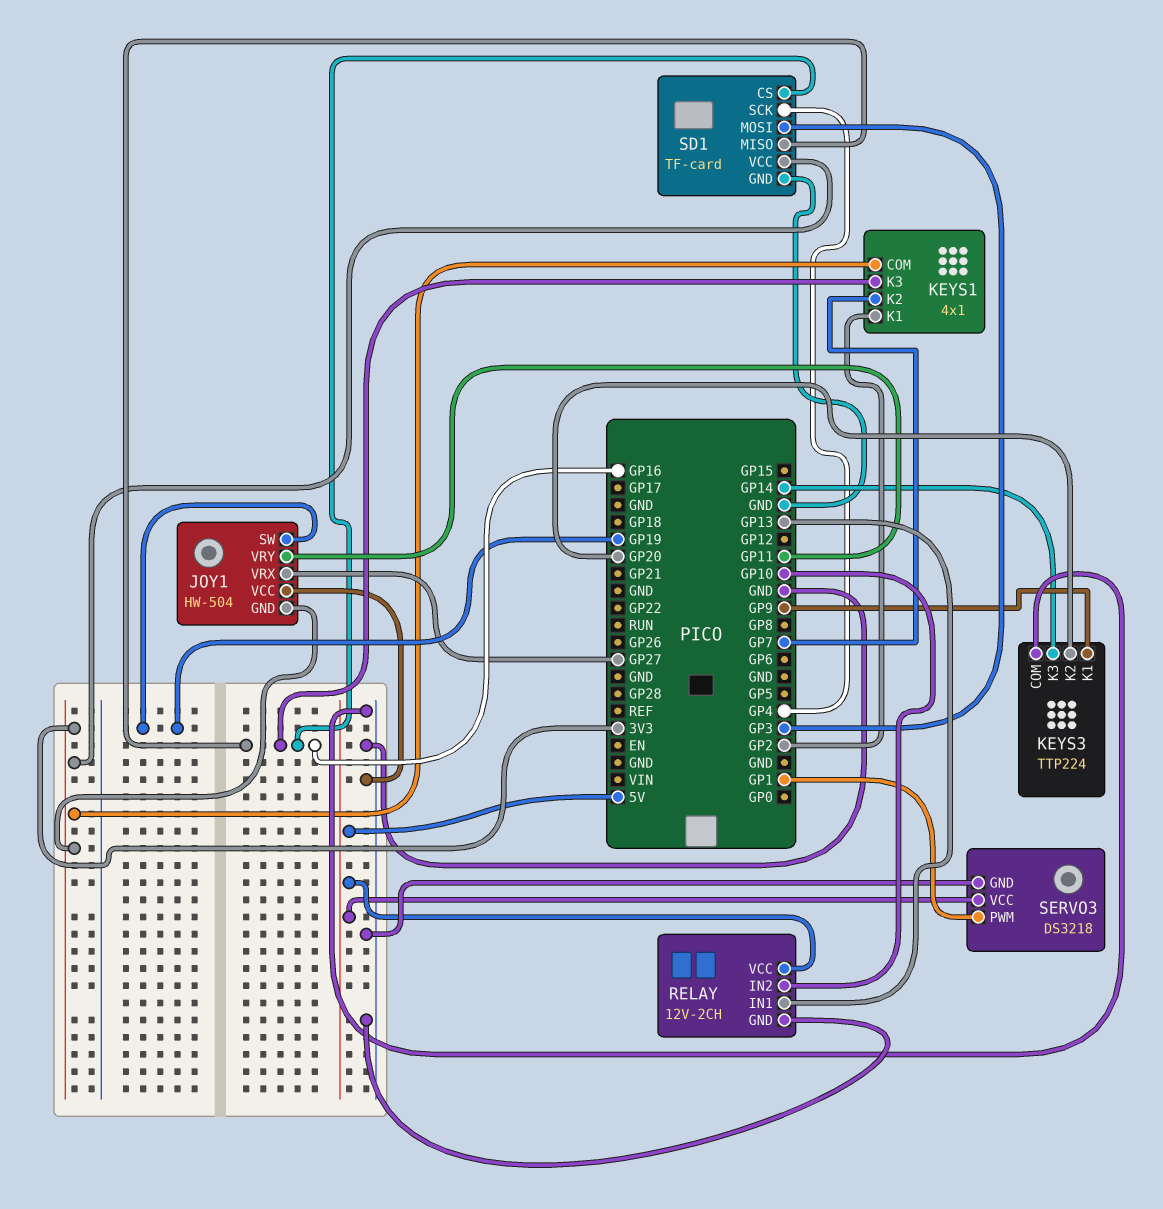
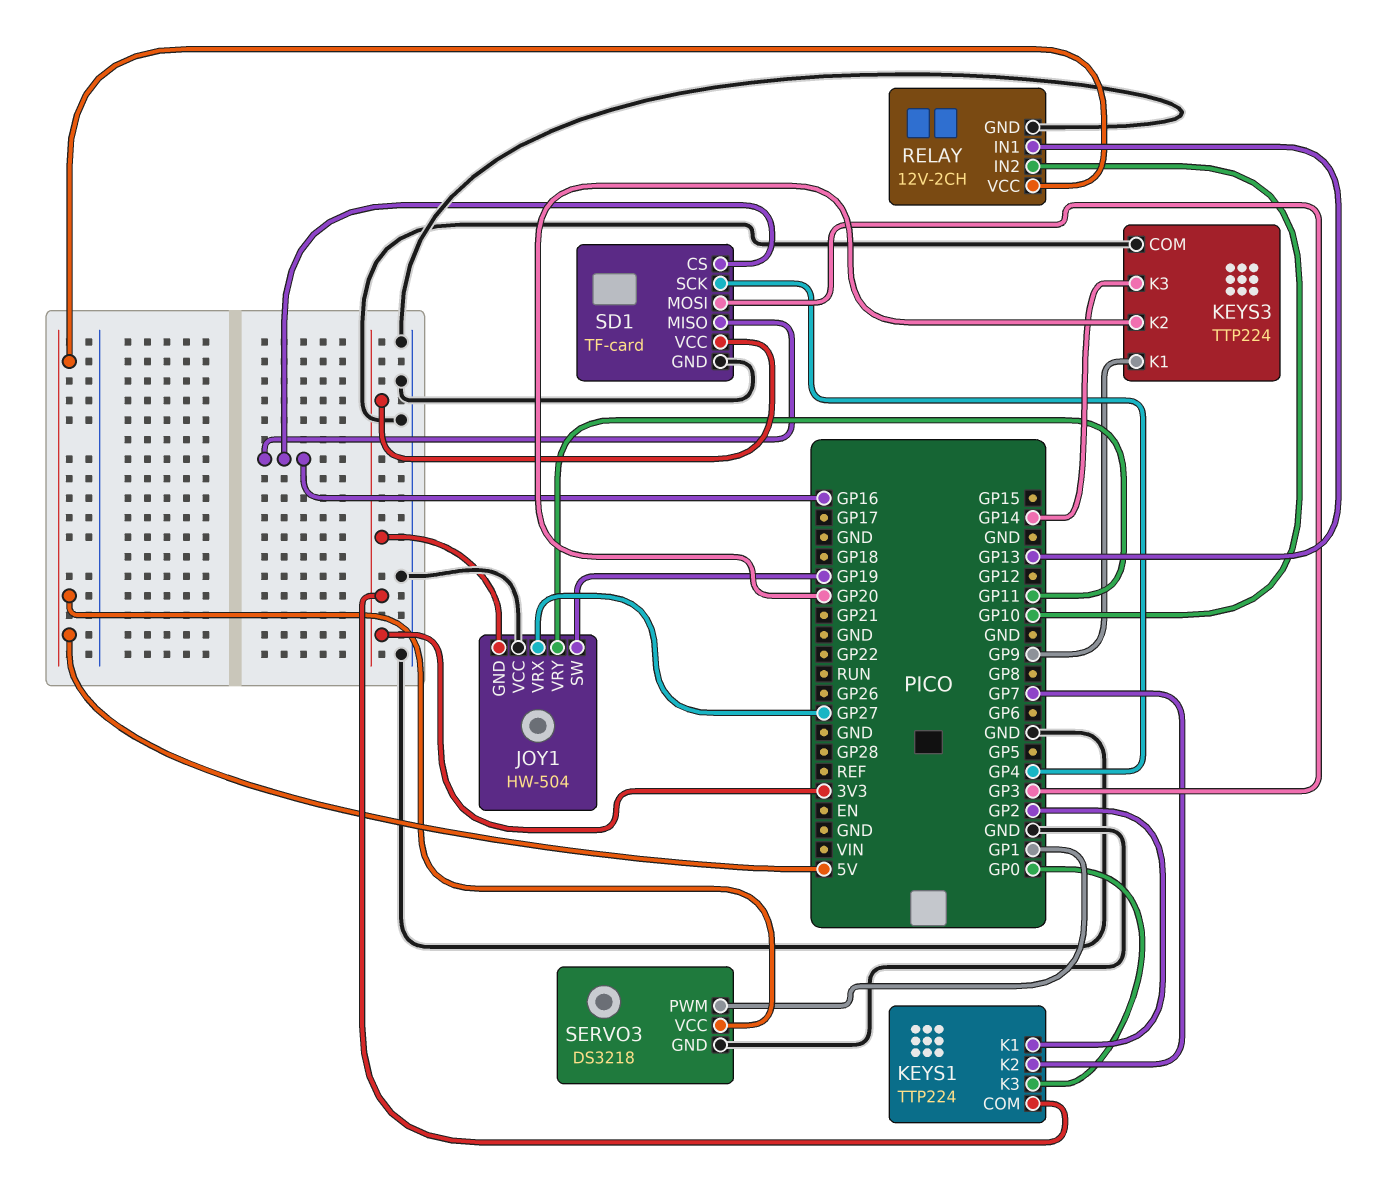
KEYS1: 4x1 -> TTP224
KEYS1 pin K3: GP16 -> GP0

